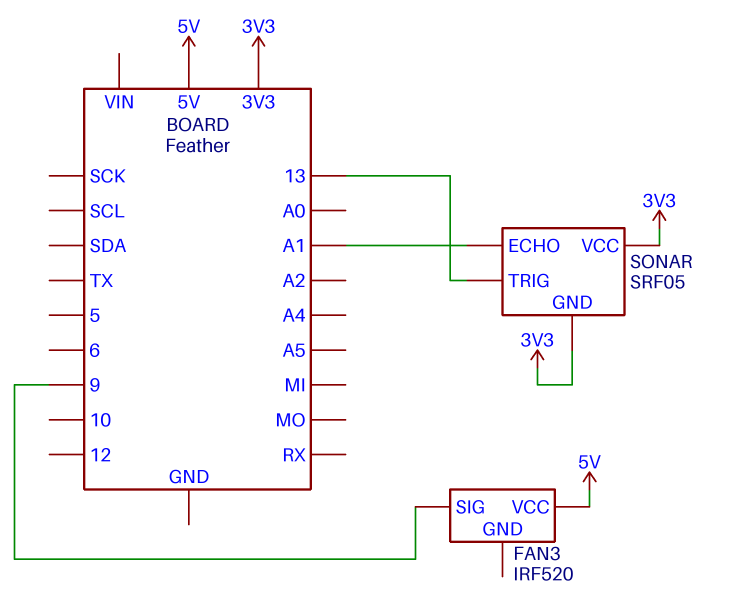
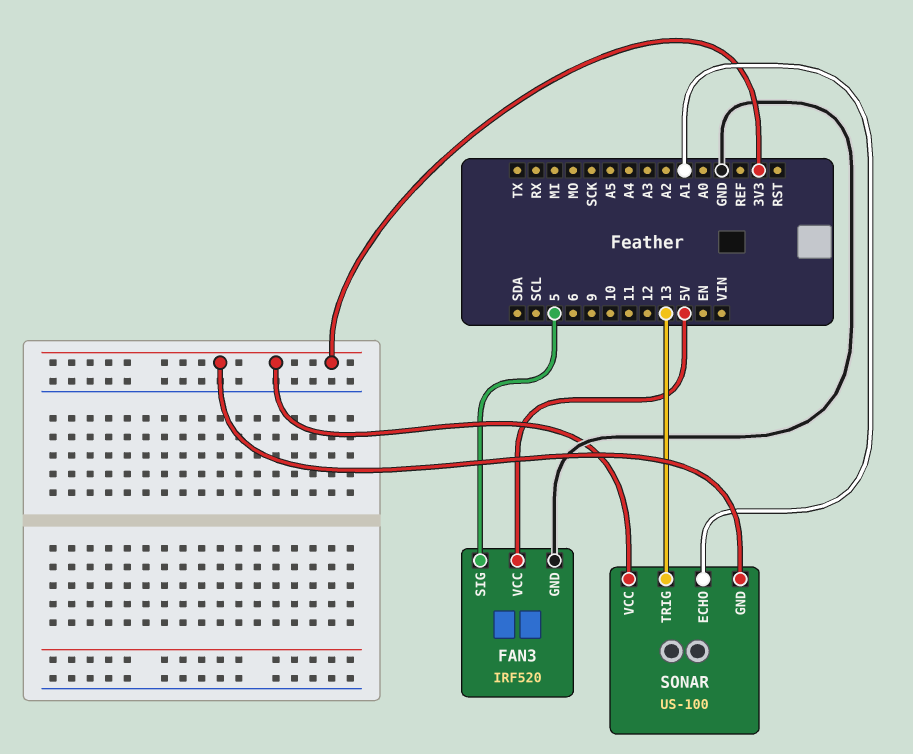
FAN3 pin GND: none -> GND
FAN3 pin SIG: 9 -> 5
SONAR: SRF05 -> US-100

